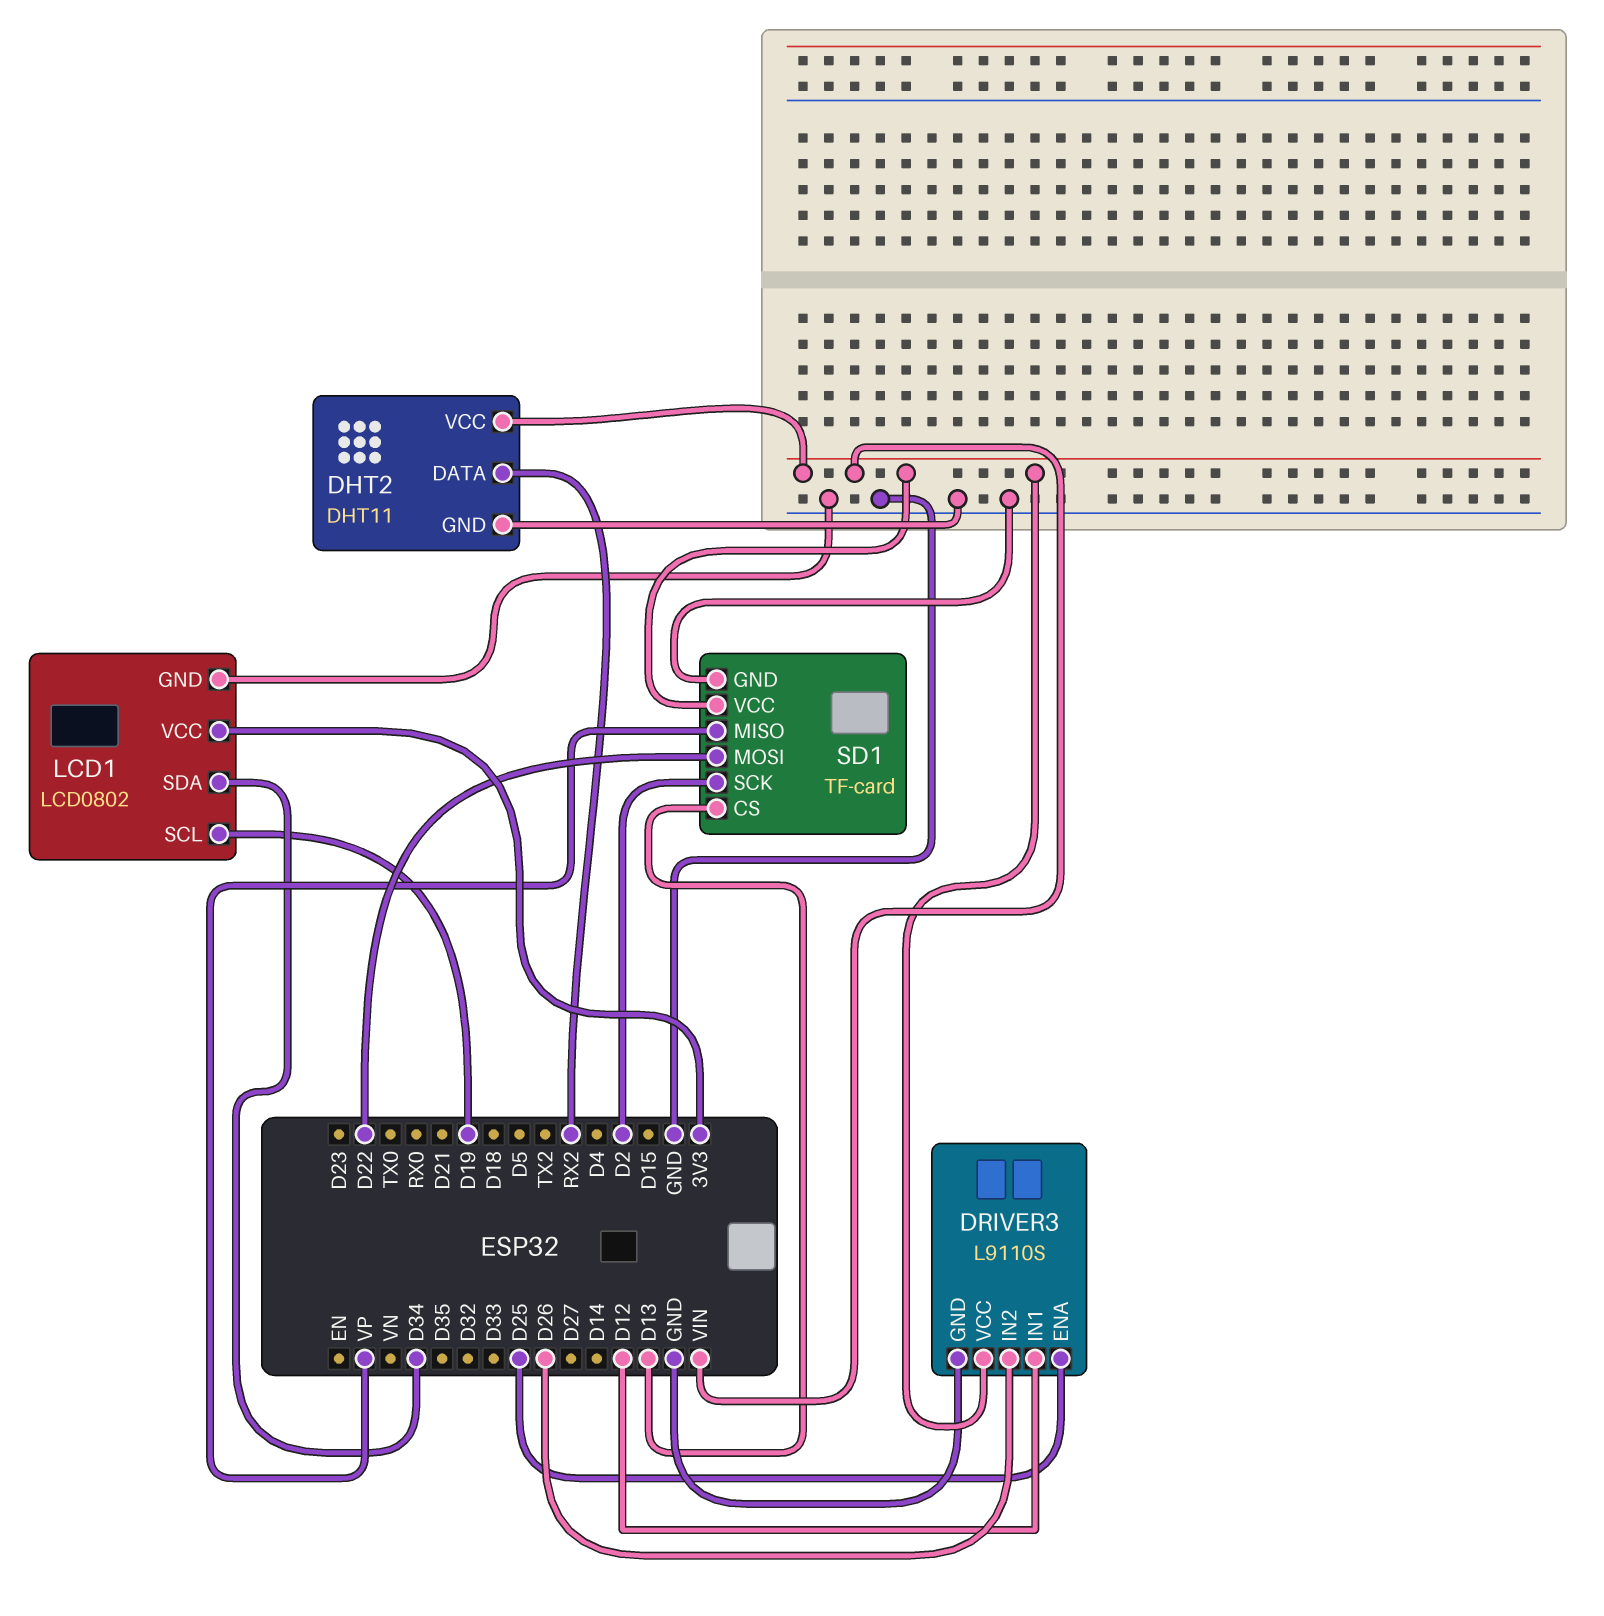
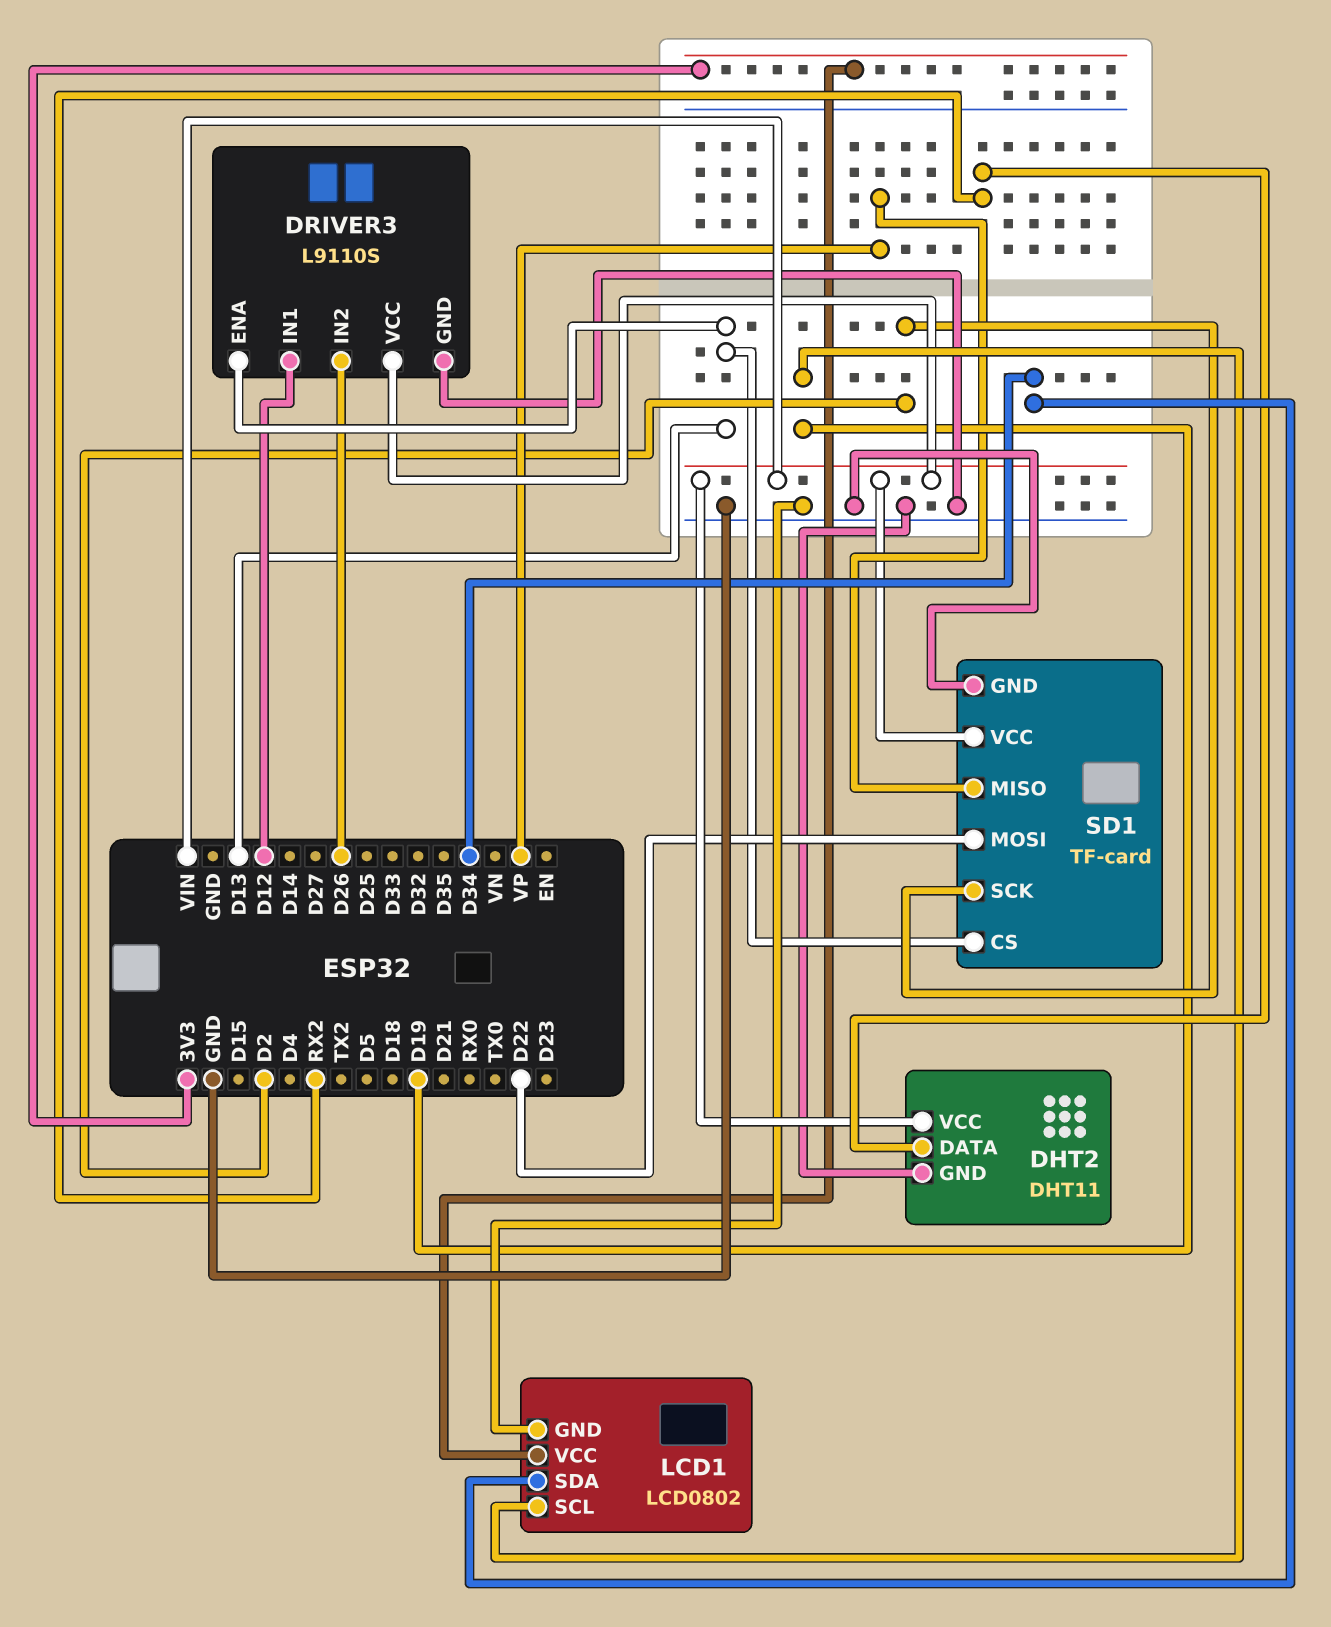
DRIVER3 pin ENA: D25 -> D13

